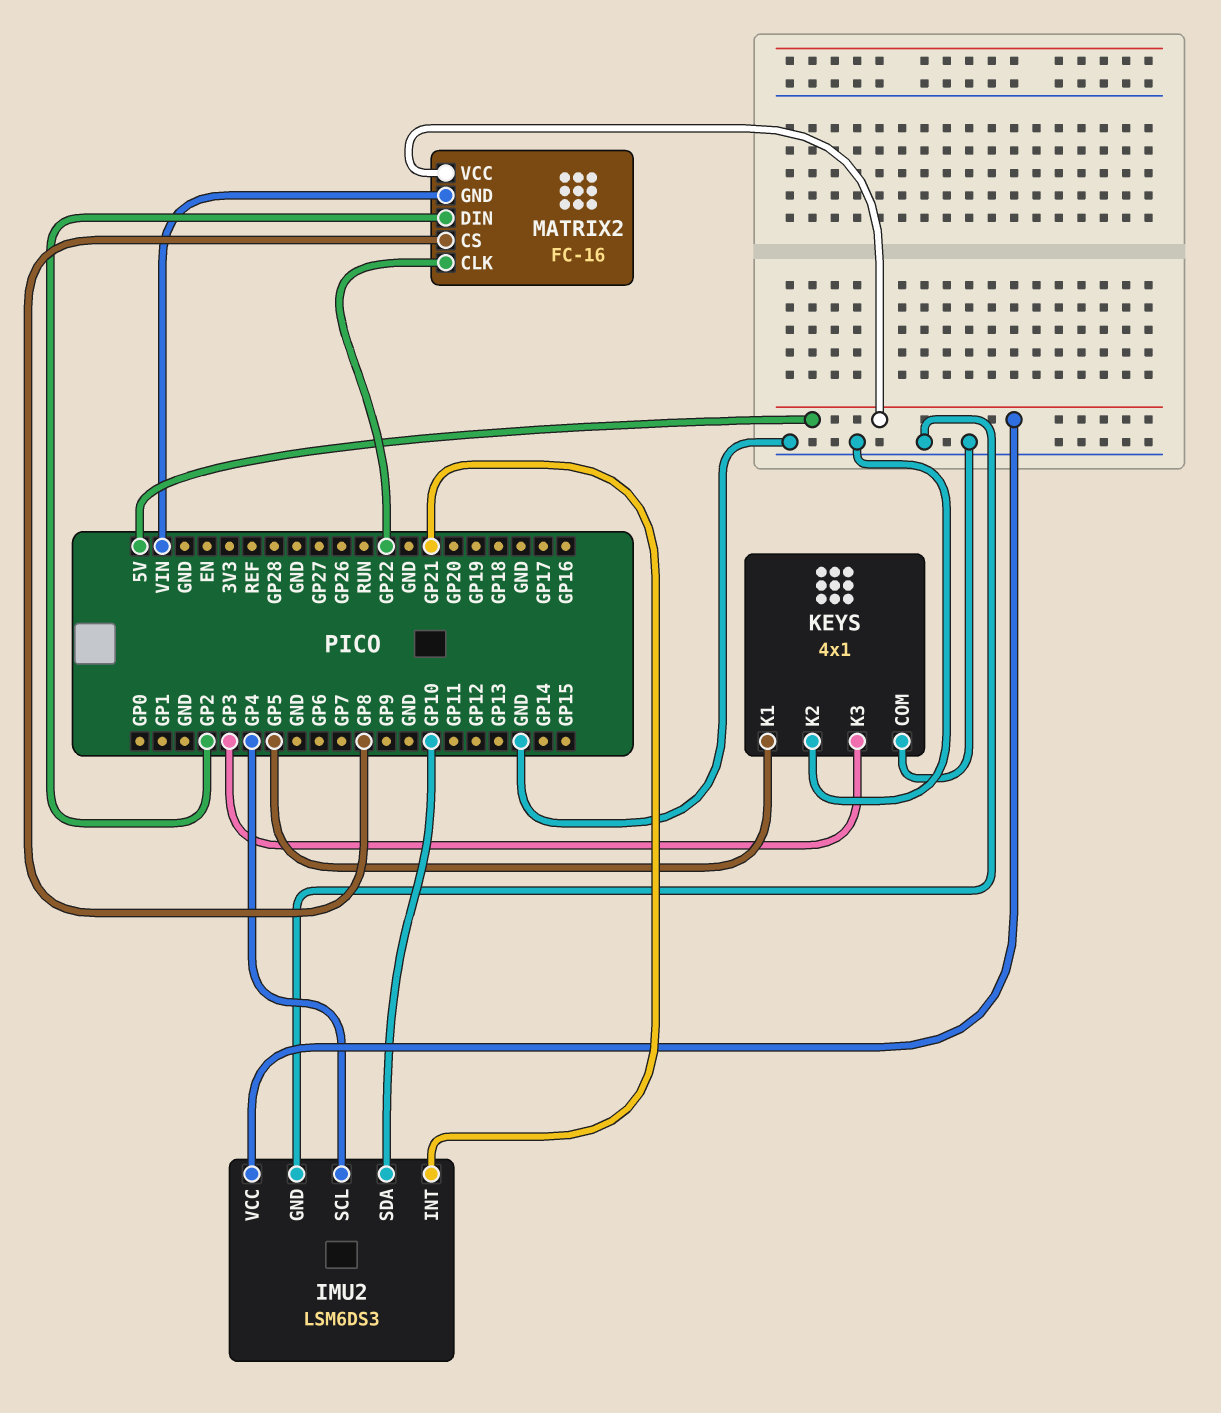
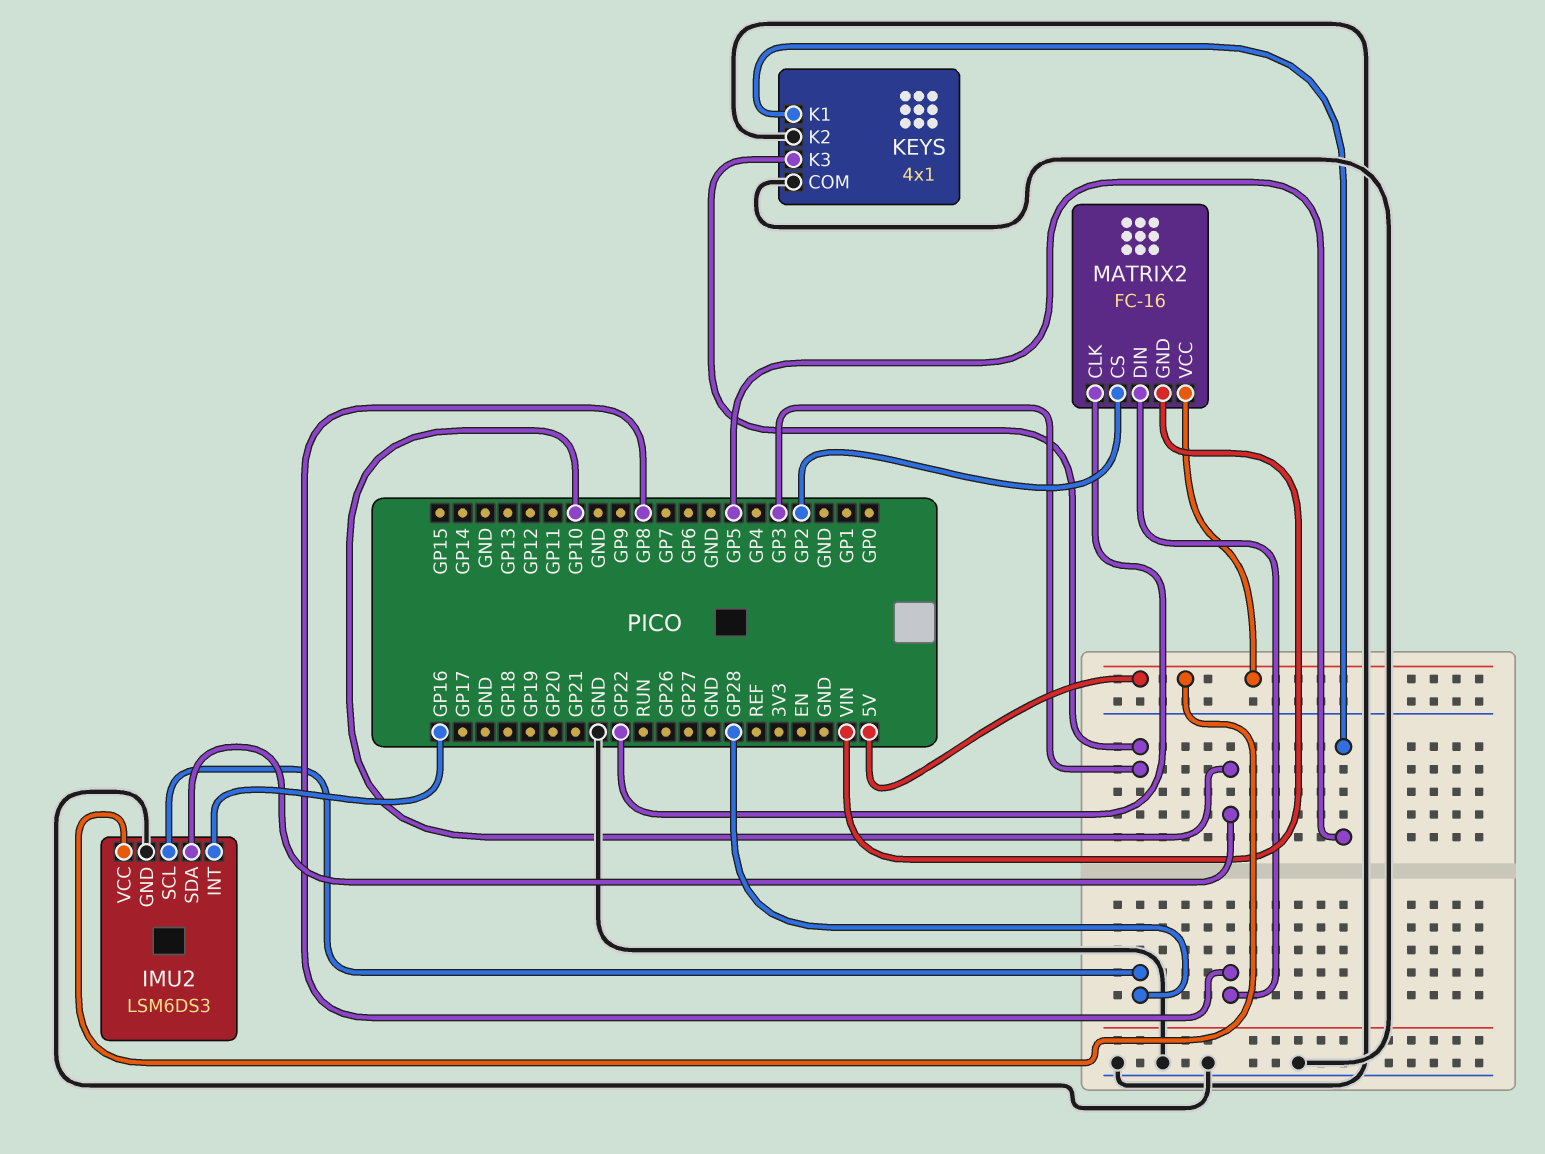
IMU2 pin INT: GP21 -> GP16
IMU2 pin SCL: GP4 -> GP28
MATRIX2 pin CS: GP8 -> GP2
MATRIX2 pin DIN: GP2 -> GP8

